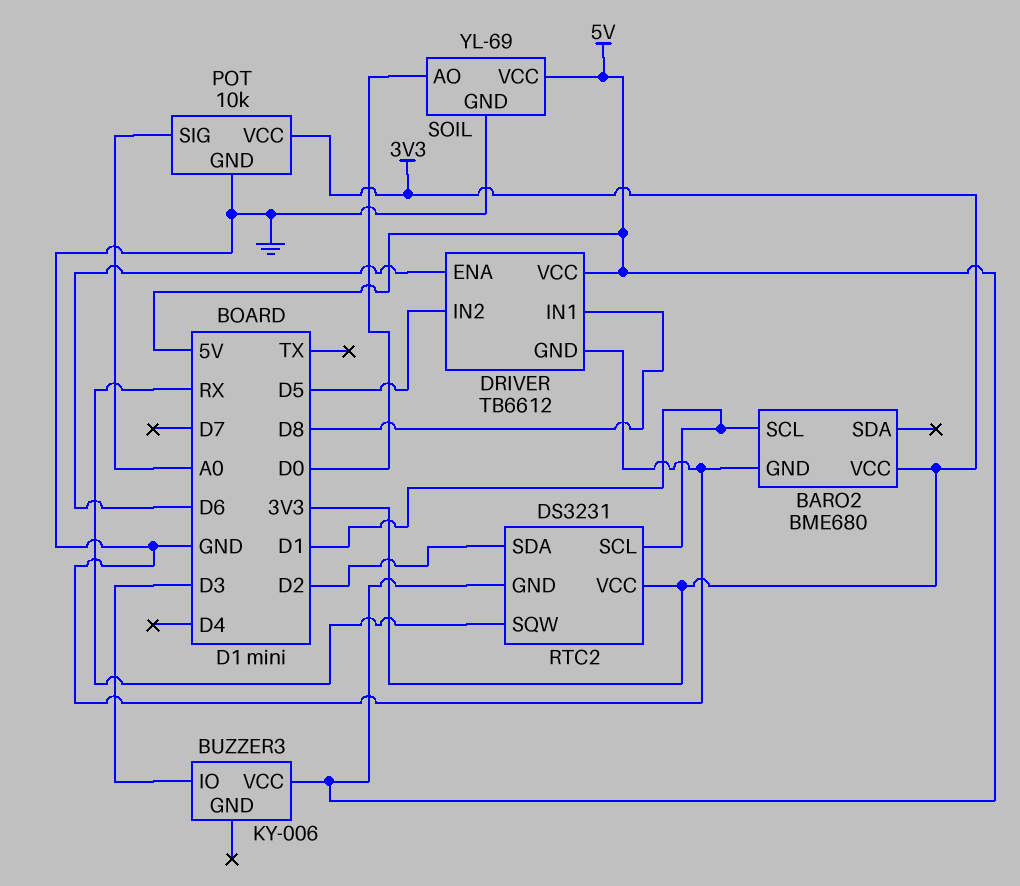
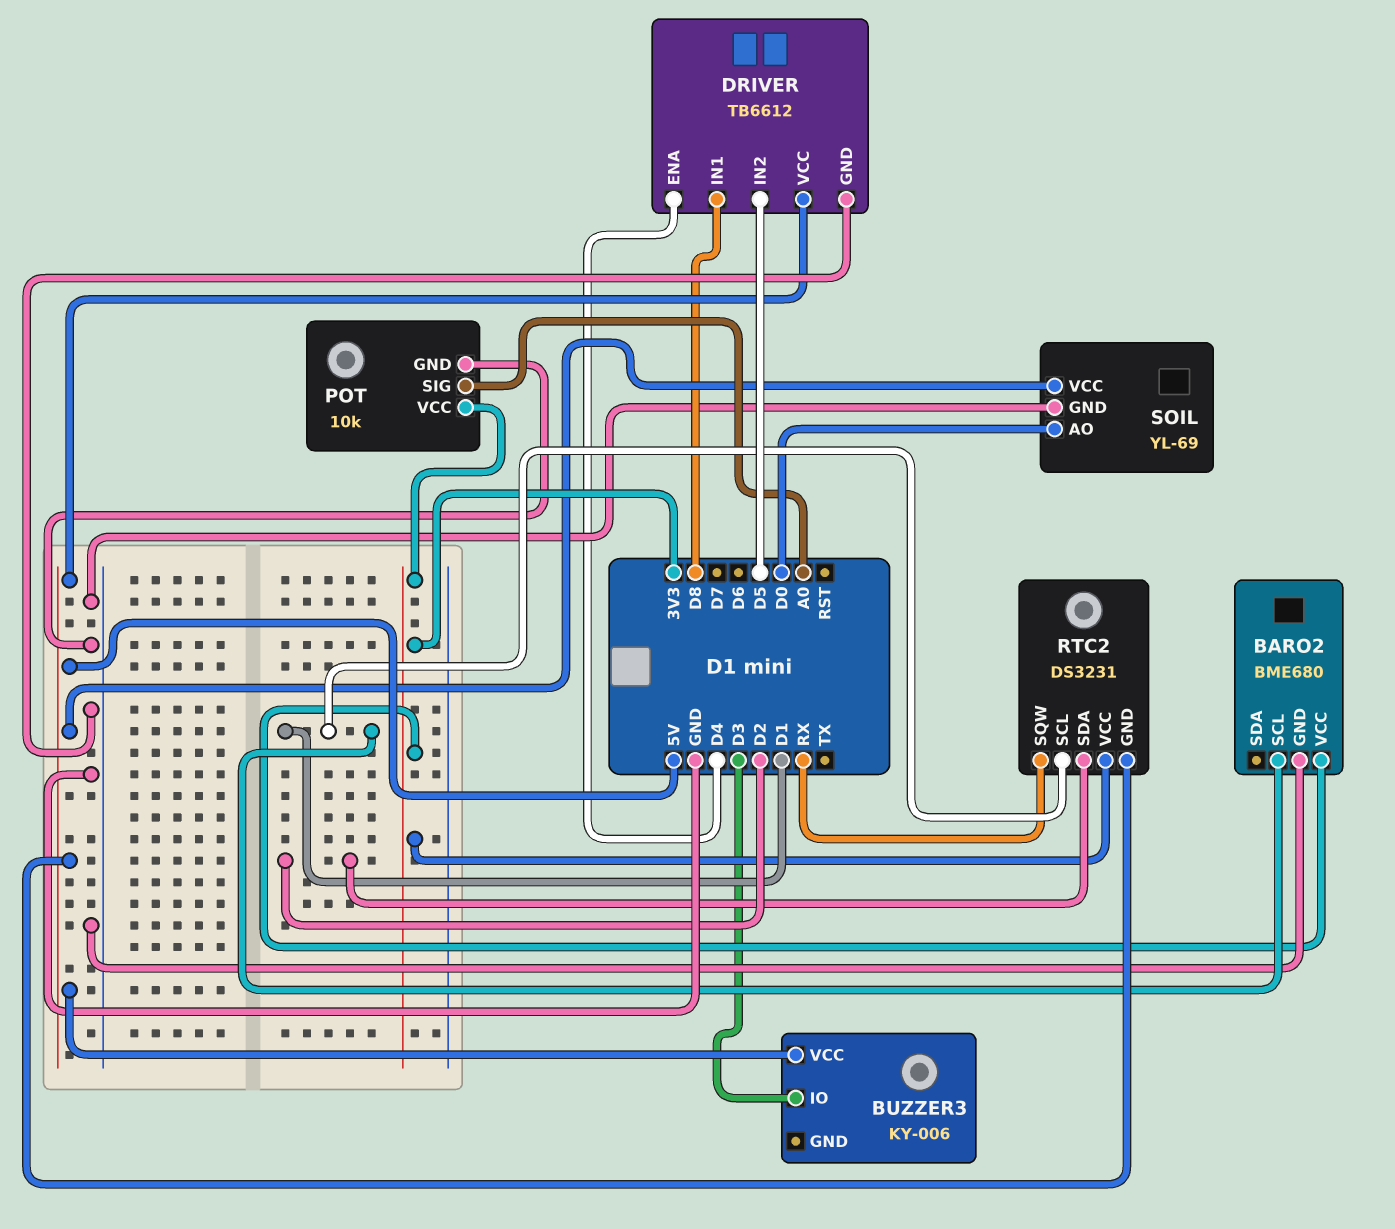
DRIVER pin ENA: D6 -> D4

